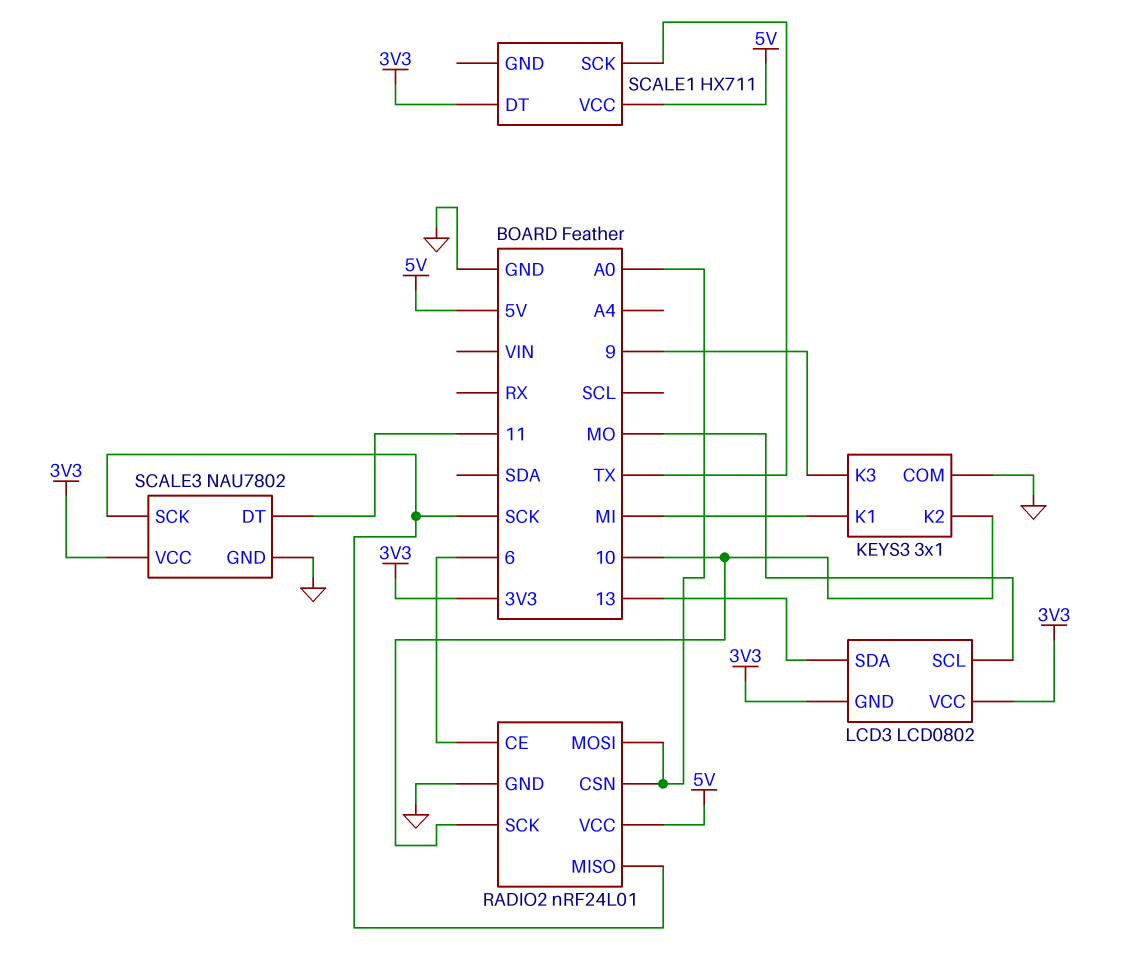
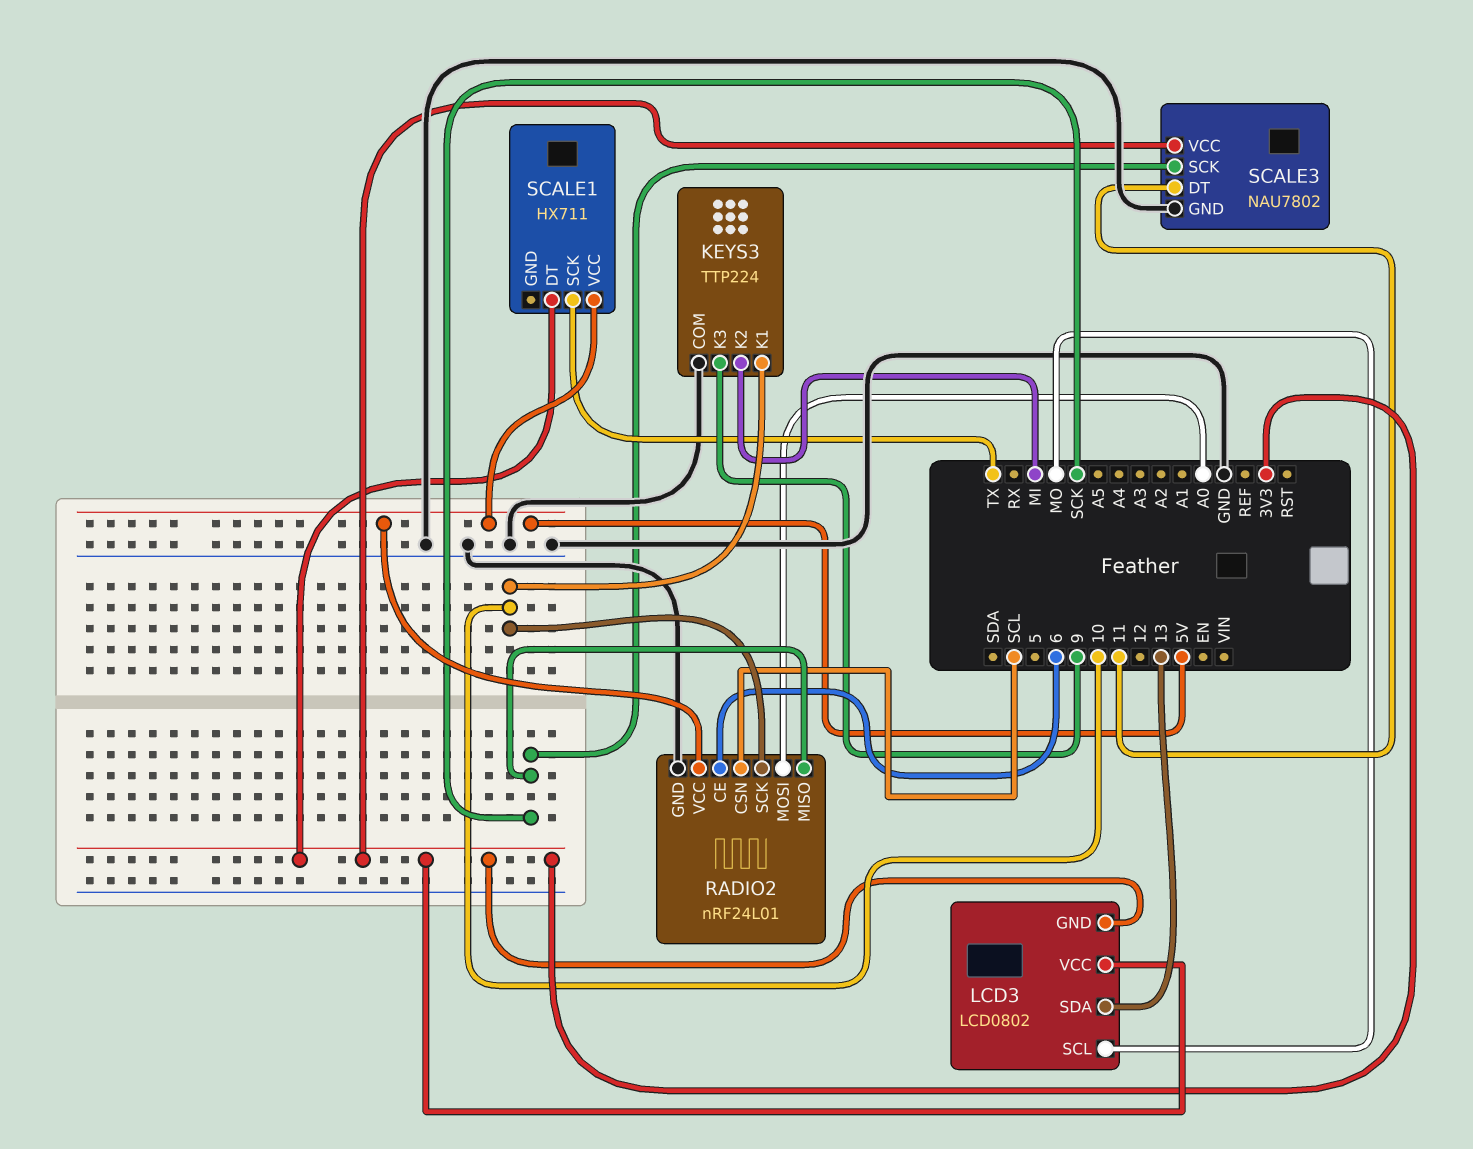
KEYS3: 3x1 -> TTP224
KEYS3 pin K1: MI -> 10
KEYS3 pin K2: 10 -> MI
RADIO2 pin CSN: A0 -> SCL

